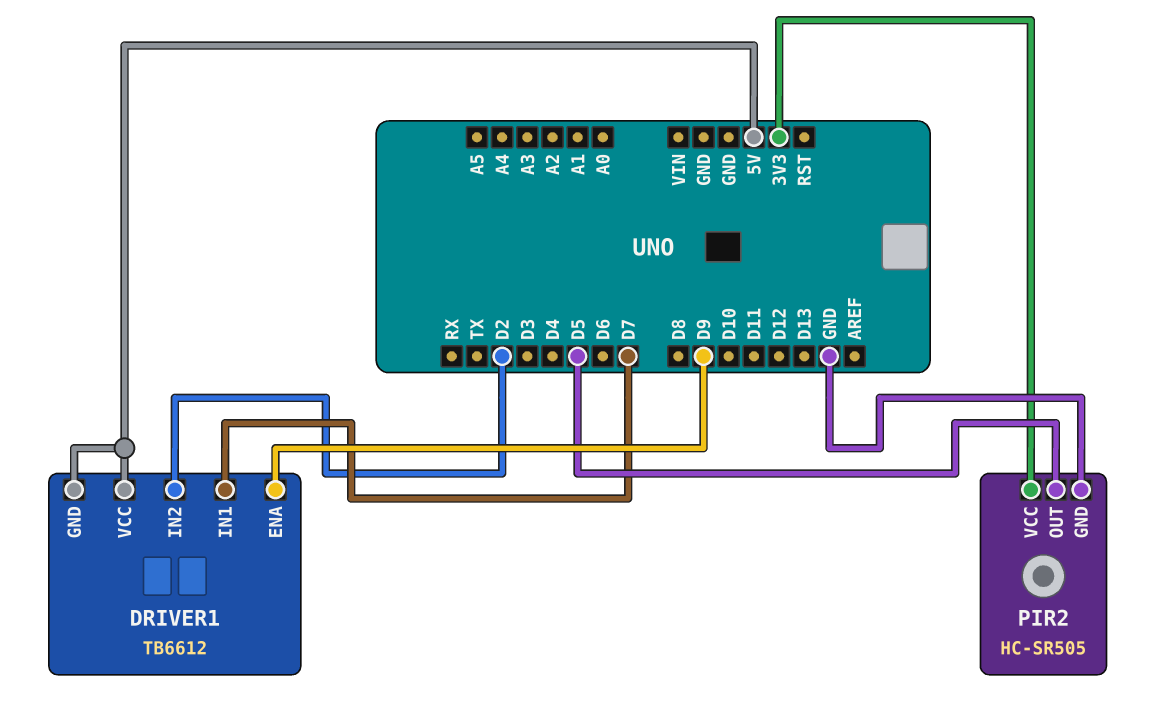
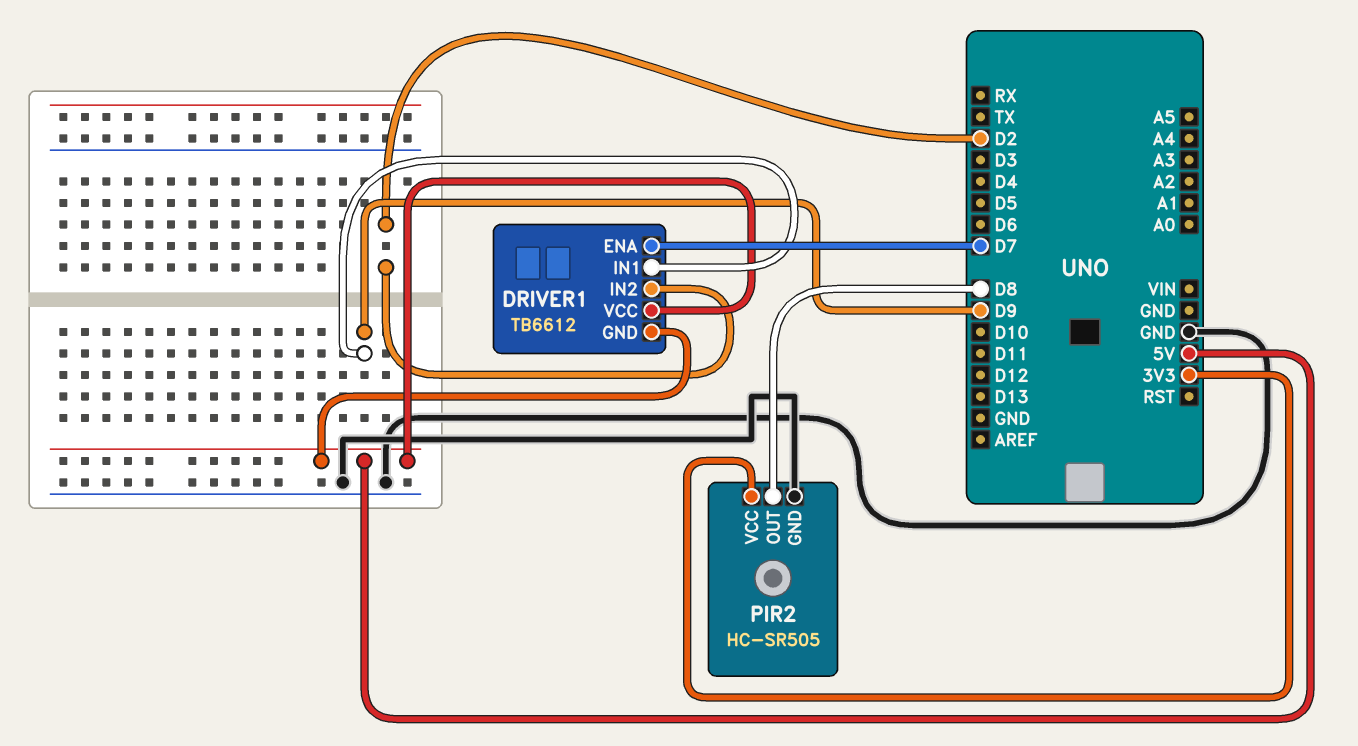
DRIVER1 pin ENA: D9 -> D7
DRIVER1 pin IN1: D7 -> D9
PIR2 pin OUT: D5 -> D8

